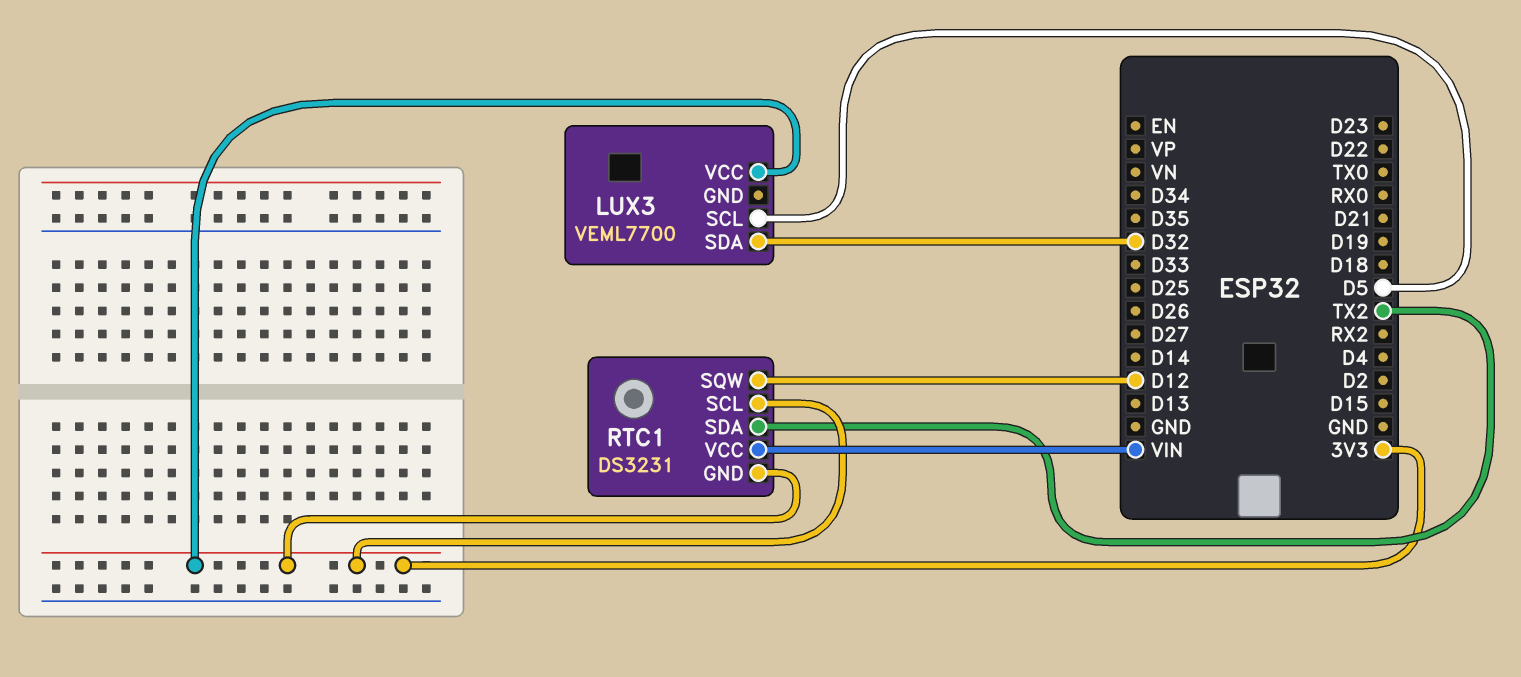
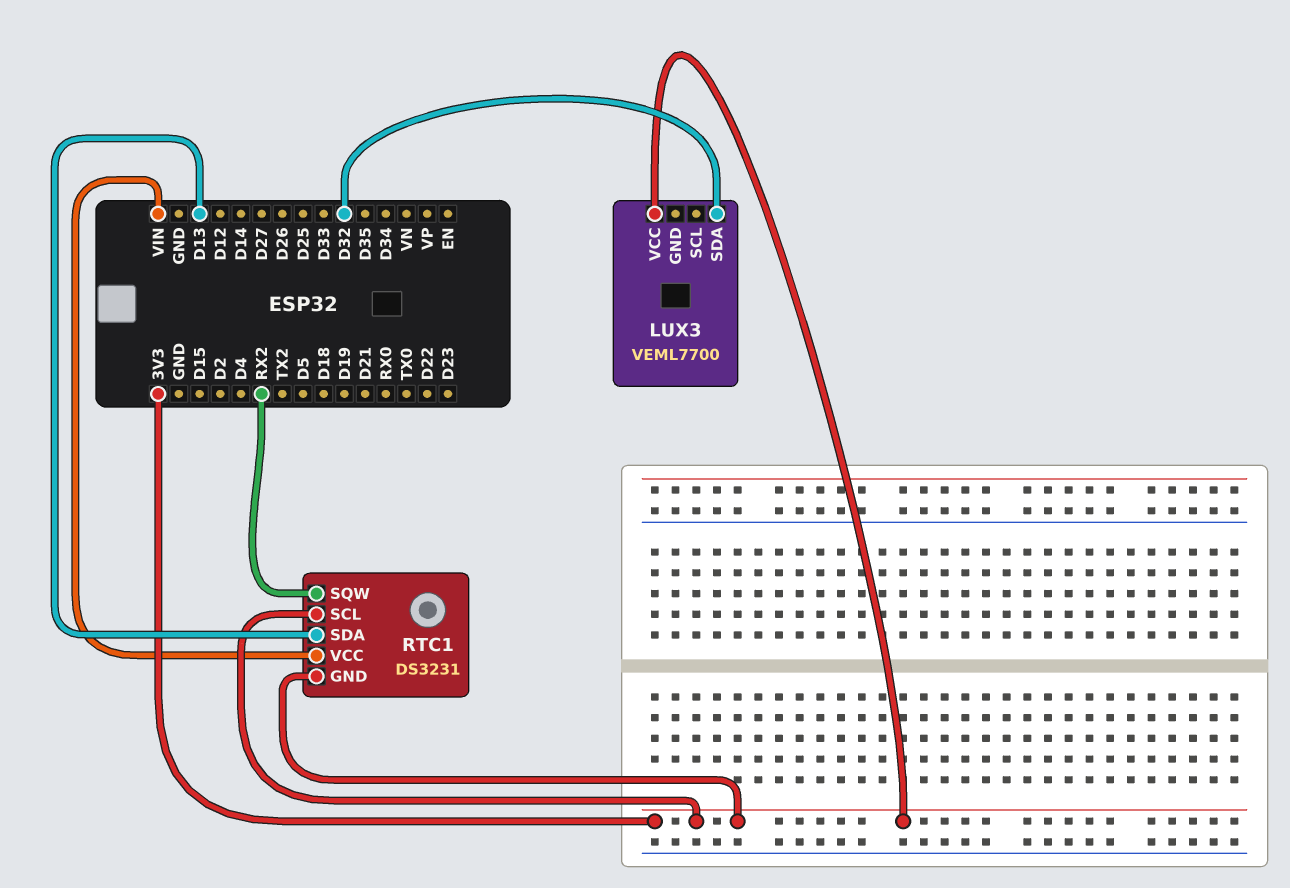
LUX3 pin SCL: D5 -> none
RTC1 pin SDA: TX2 -> D13
RTC1 pin SQW: D12 -> RX2

